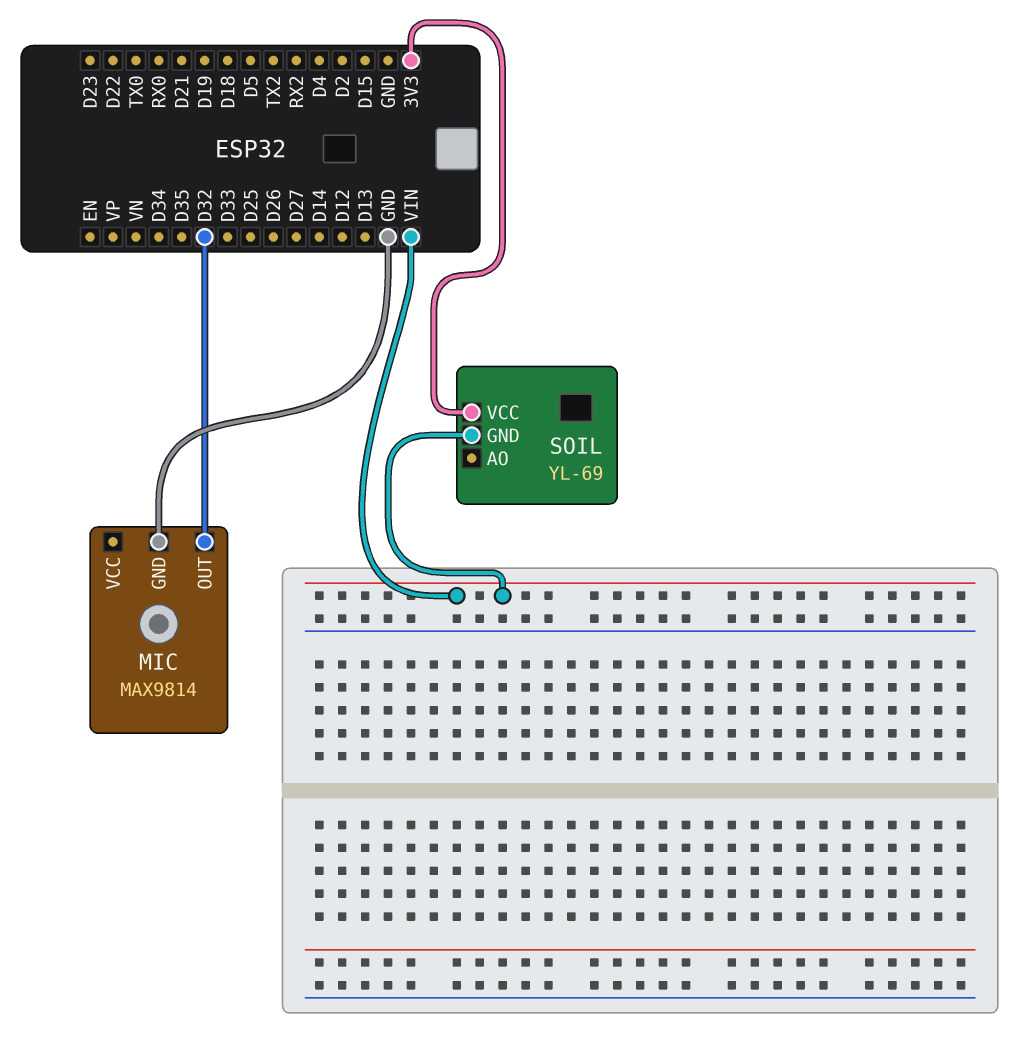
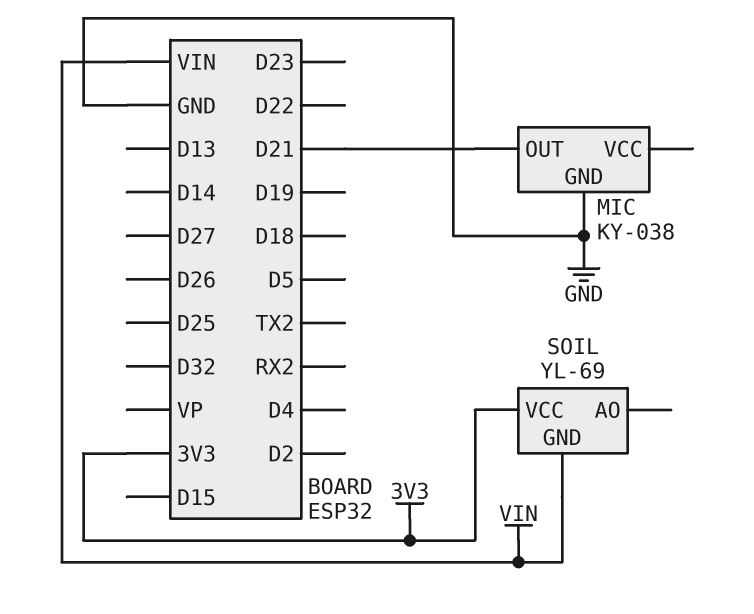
MIC: MAX9814 -> KY-038
MIC pin OUT: D32 -> D21

